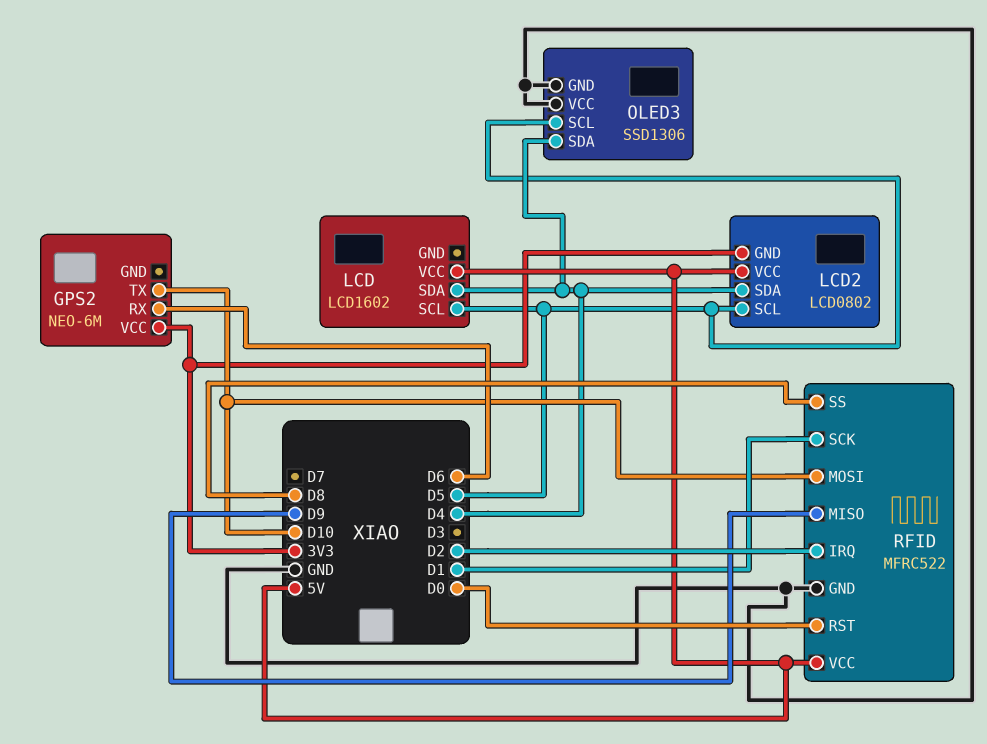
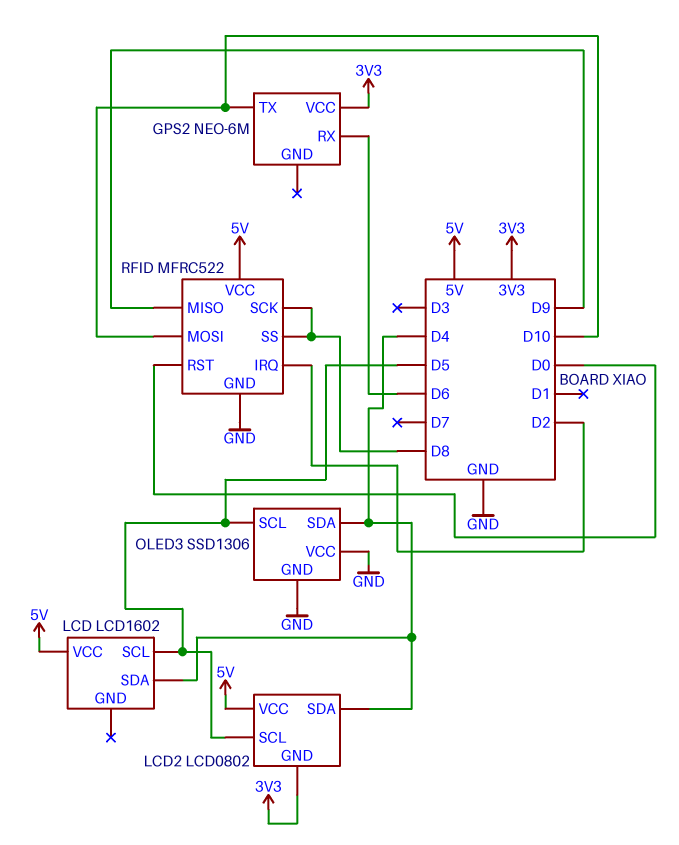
RFID pin SCK: D1 -> D8

